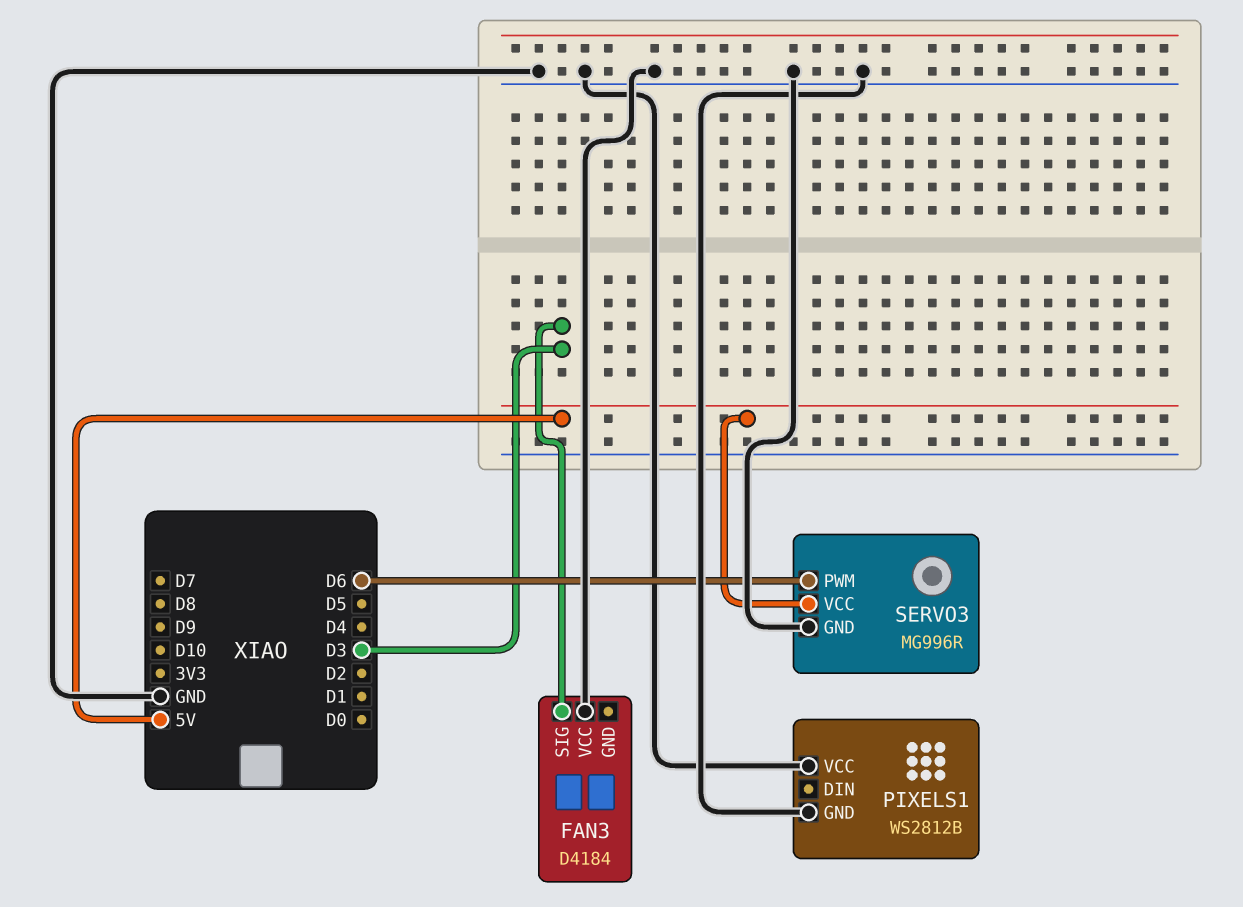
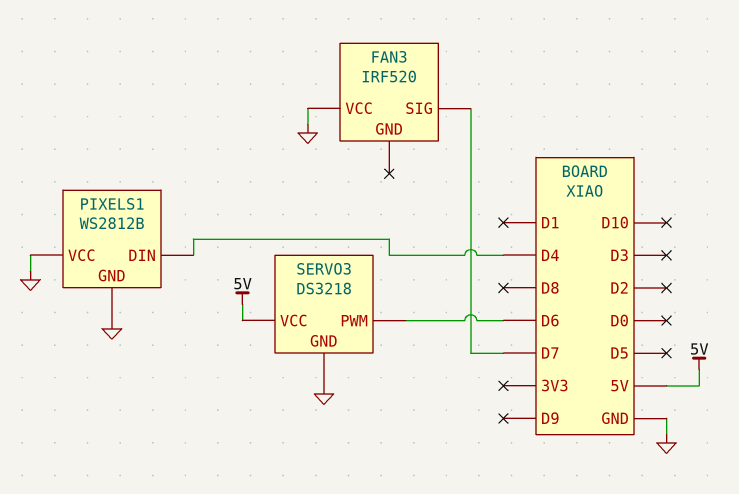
FAN3: D4184 -> IRF520
FAN3 pin SIG: D3 -> D7
PIXELS1 pin DIN: none -> D4
SERVO3: MG996R -> DS3218

